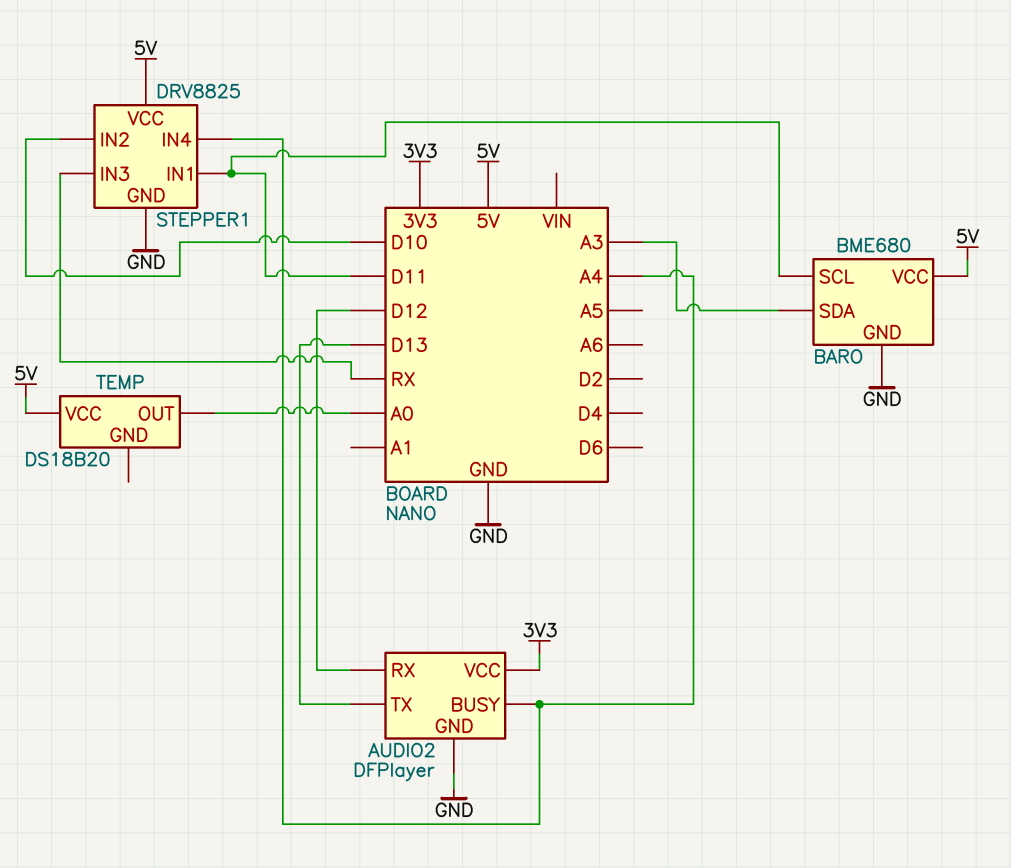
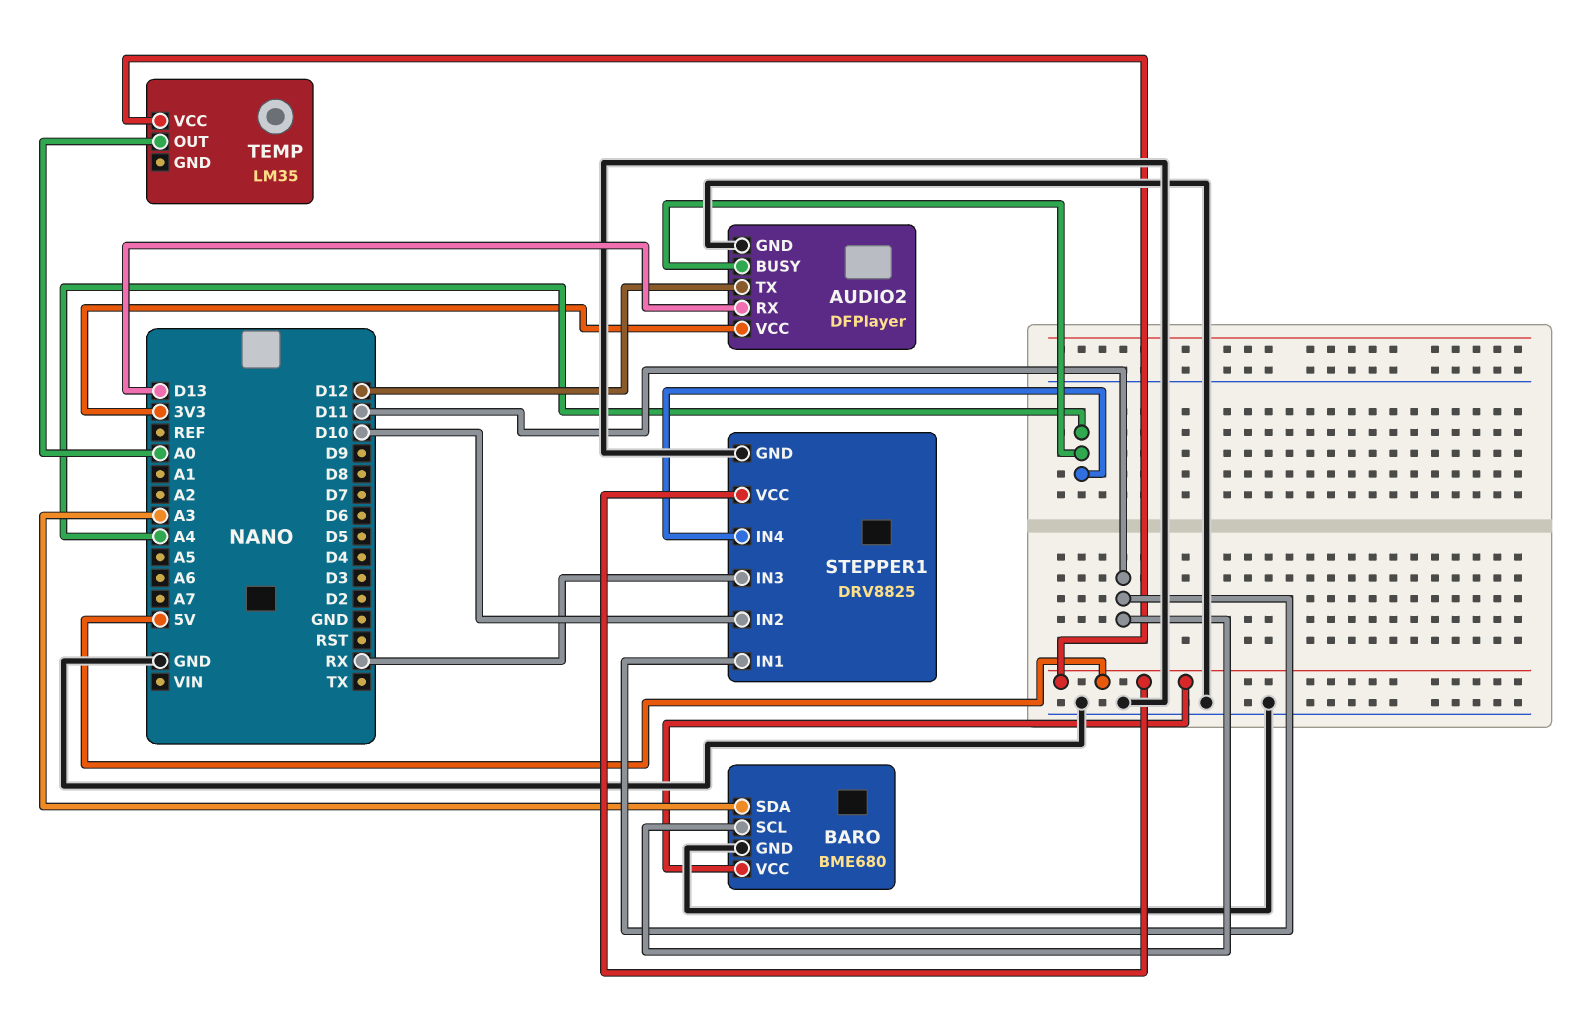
AUDIO2 pin RX: D12 -> D13
AUDIO2 pin TX: D13 -> D12
TEMP: DS18B20 -> LM35

